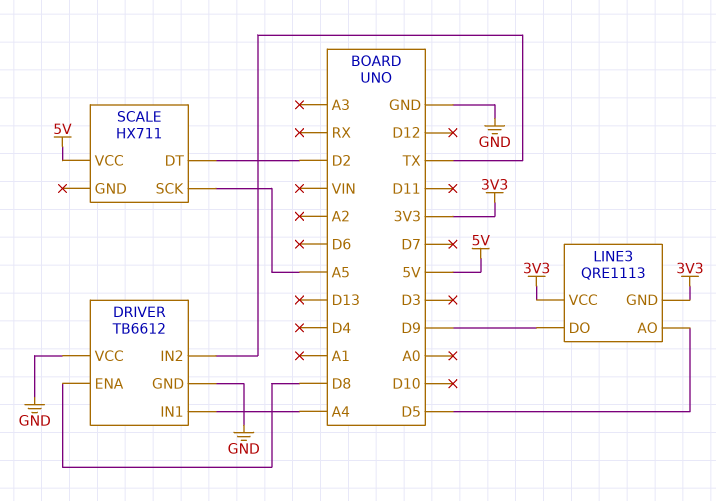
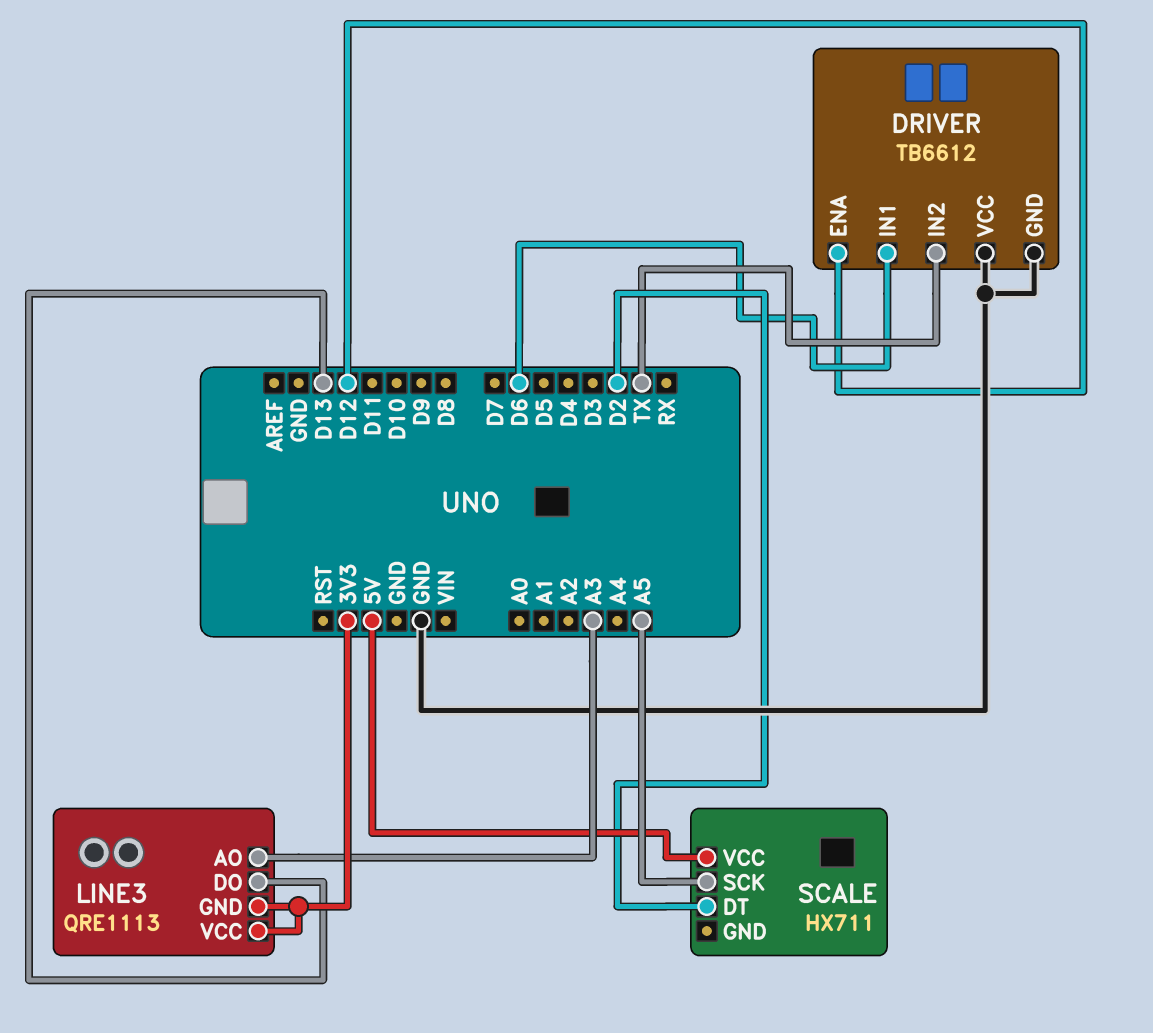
DRIVER pin ENA: D8 -> D12
DRIVER pin IN1: A4 -> D6
LINE3 pin AO: D5 -> A3
LINE3 pin DO: D9 -> D13

